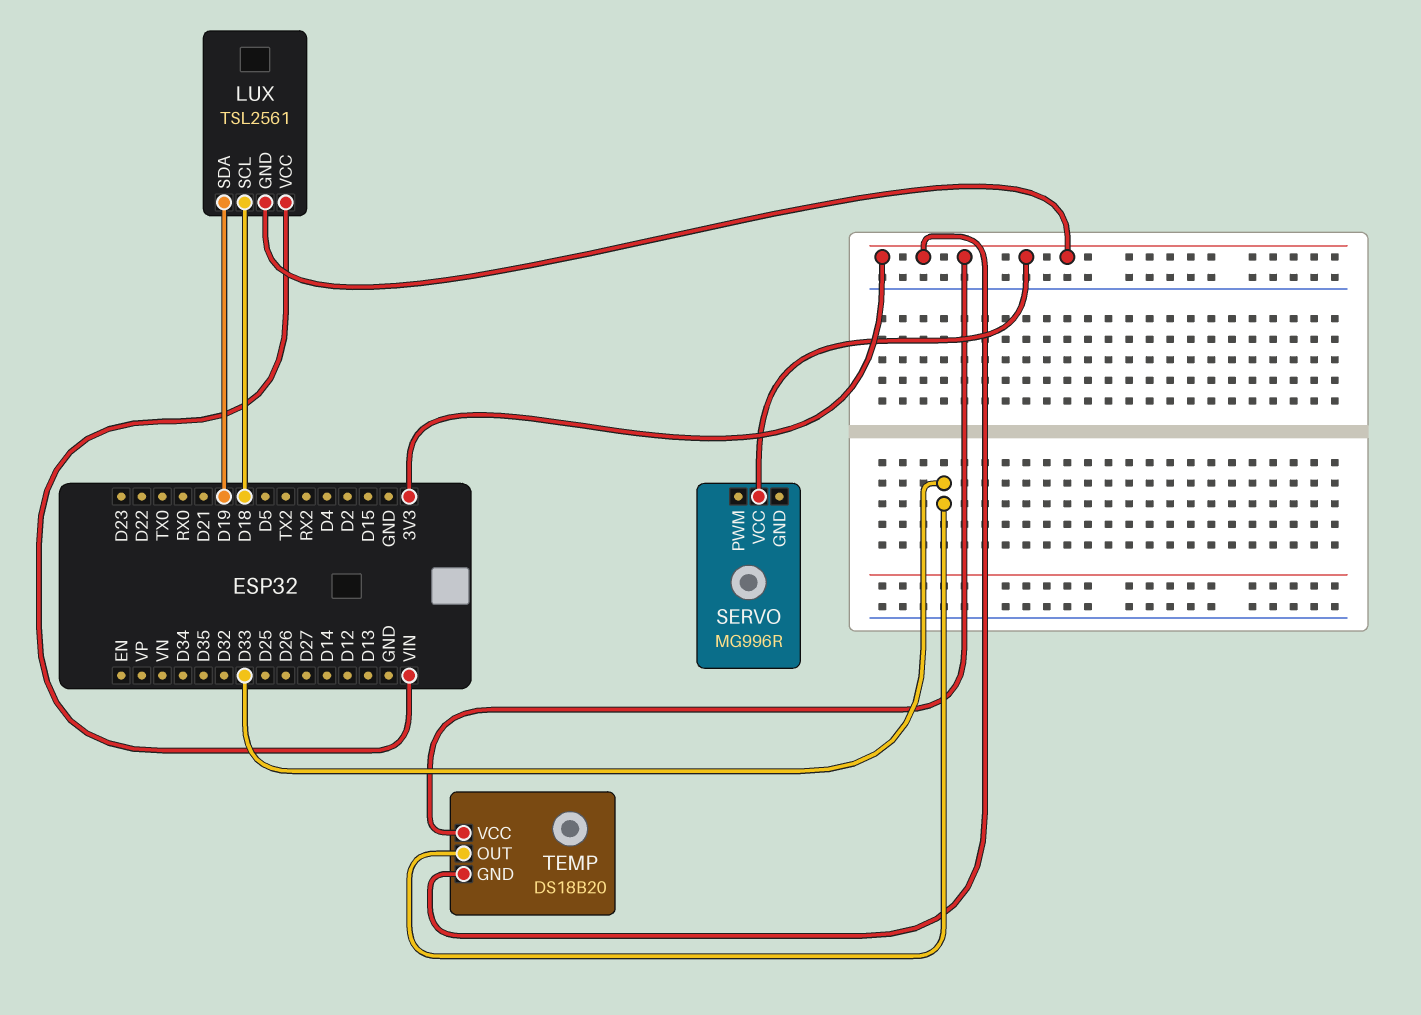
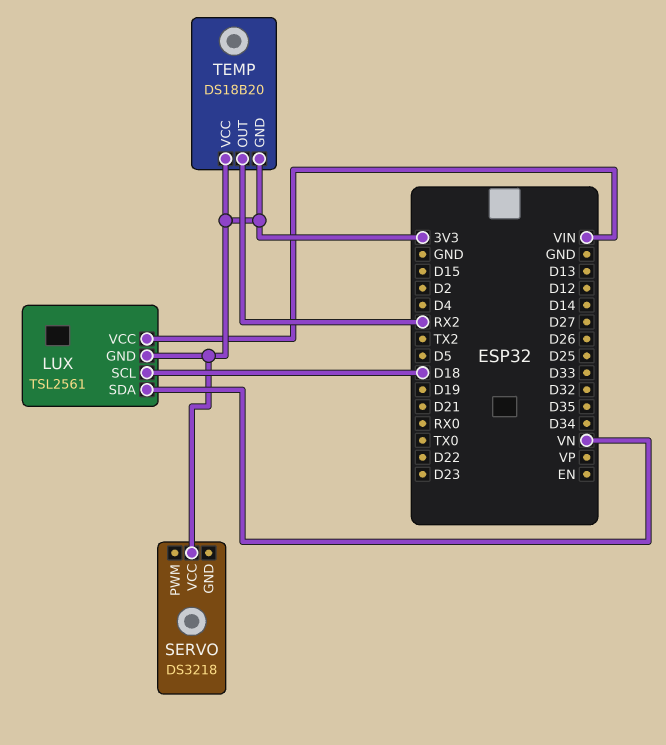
LUX pin SDA: D19 -> VN
SERVO: MG996R -> DS3218
TEMP pin OUT: D33 -> RX2

